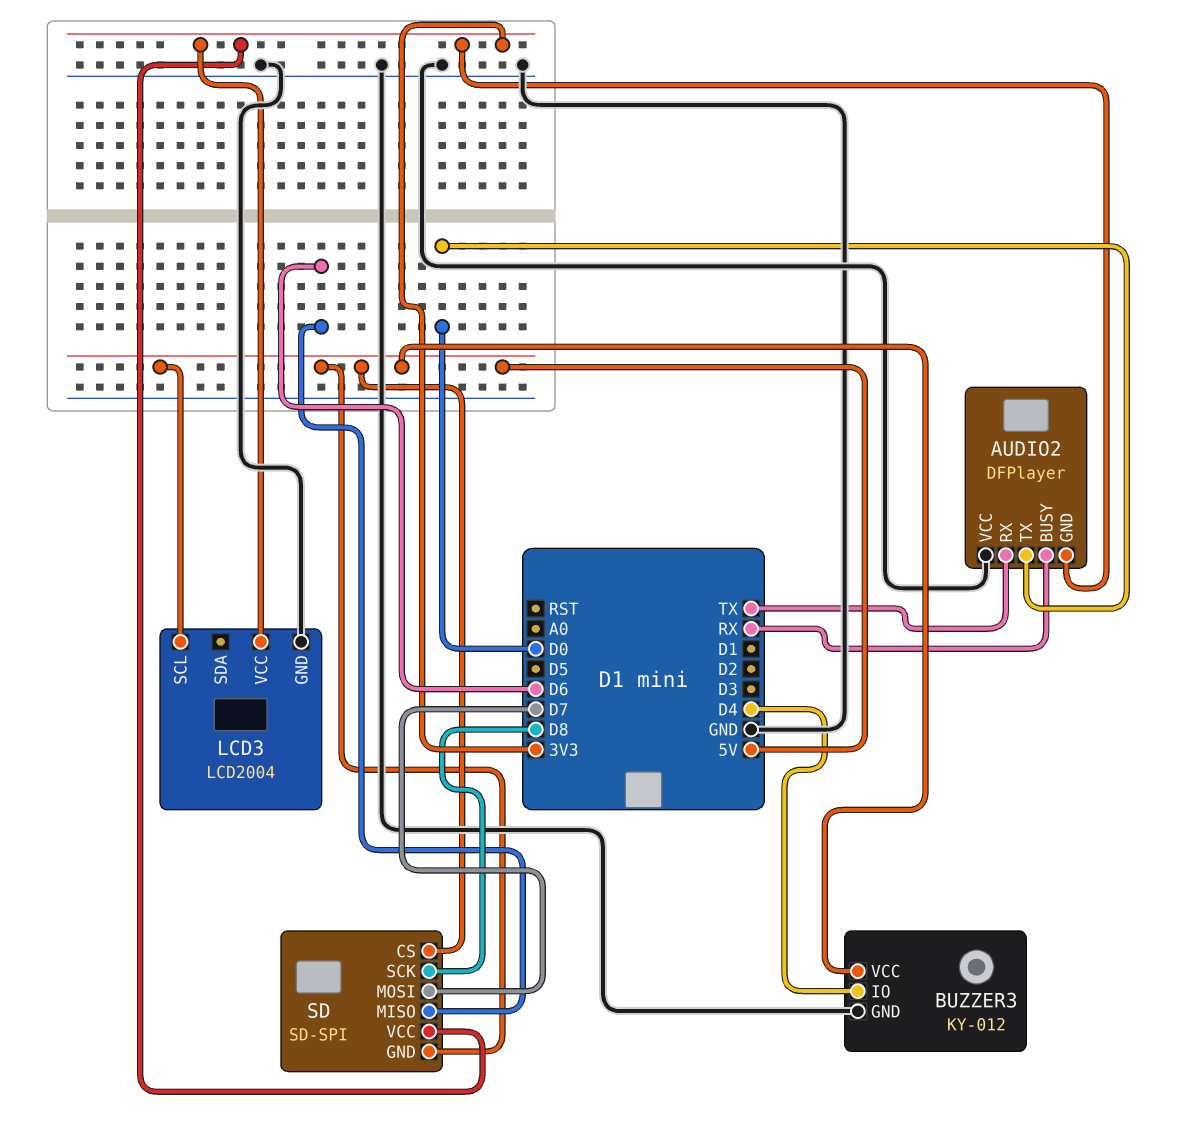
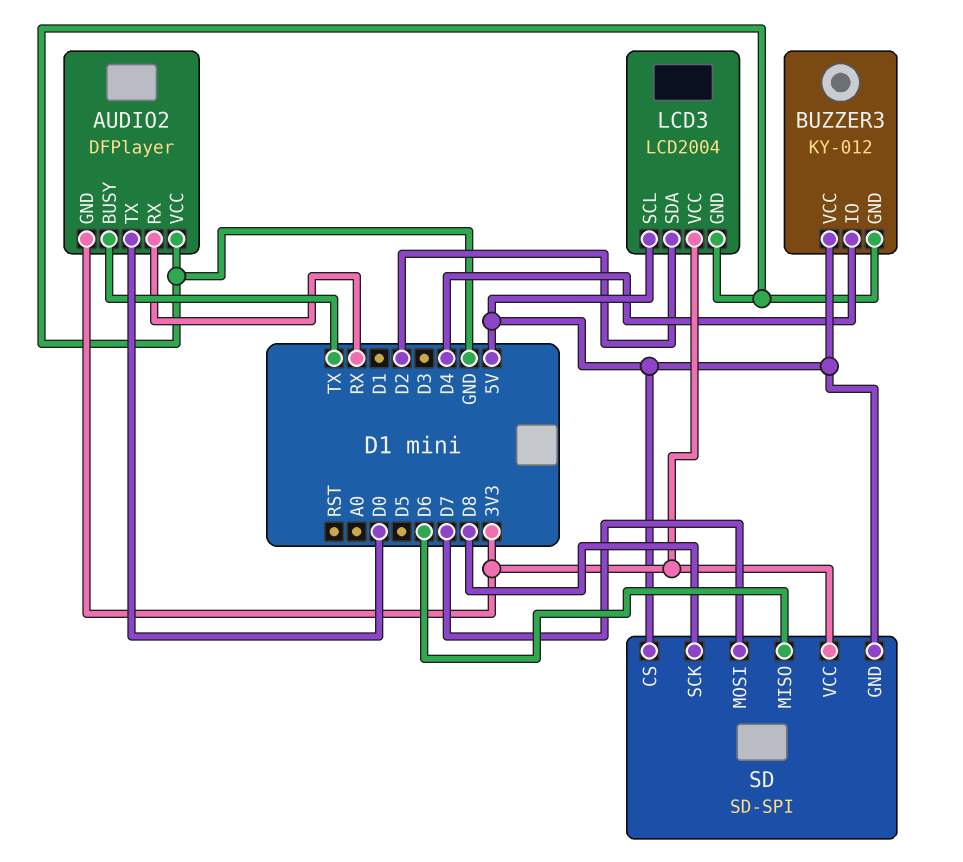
AUDIO2 pin BUSY: RX -> TX
AUDIO2 pin RX: TX -> RX
LCD3 pin SDA: none -> D2

